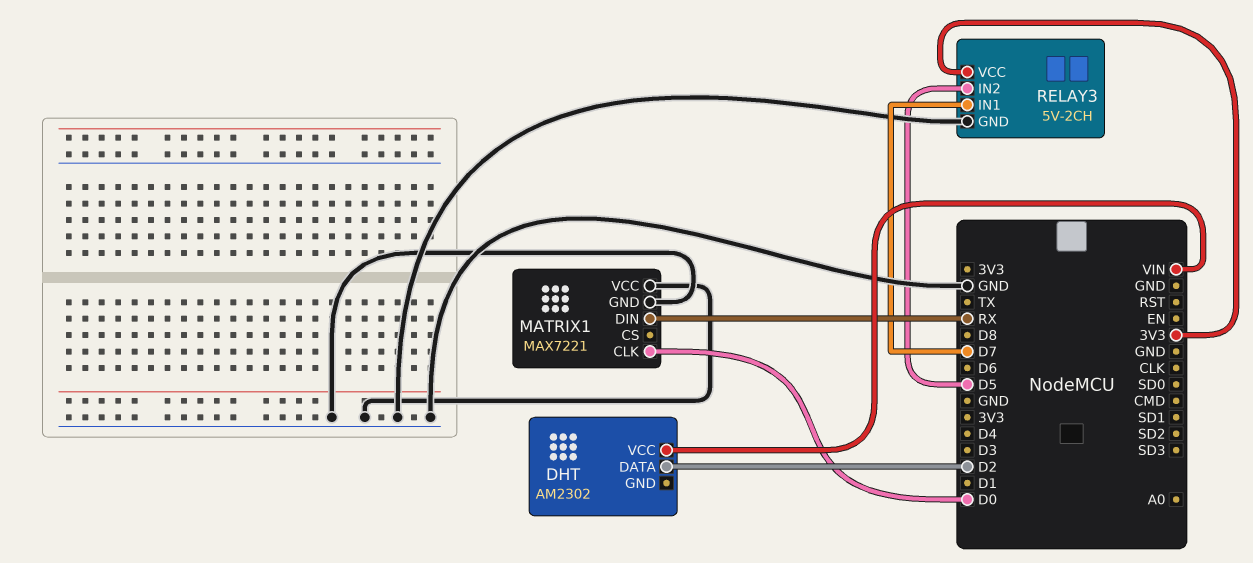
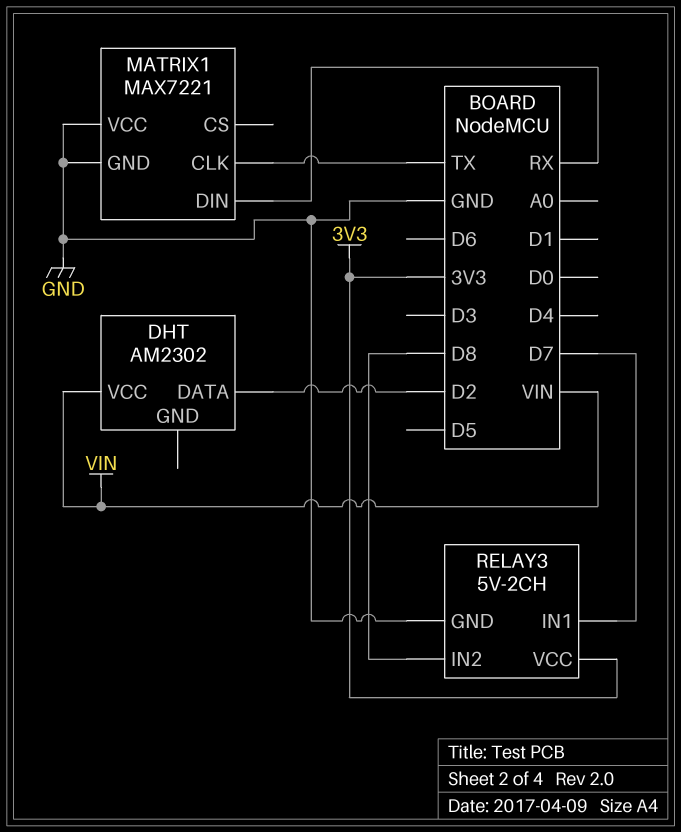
MATRIX1 pin CLK: D0 -> TX
RELAY3 pin IN2: D5 -> D8

